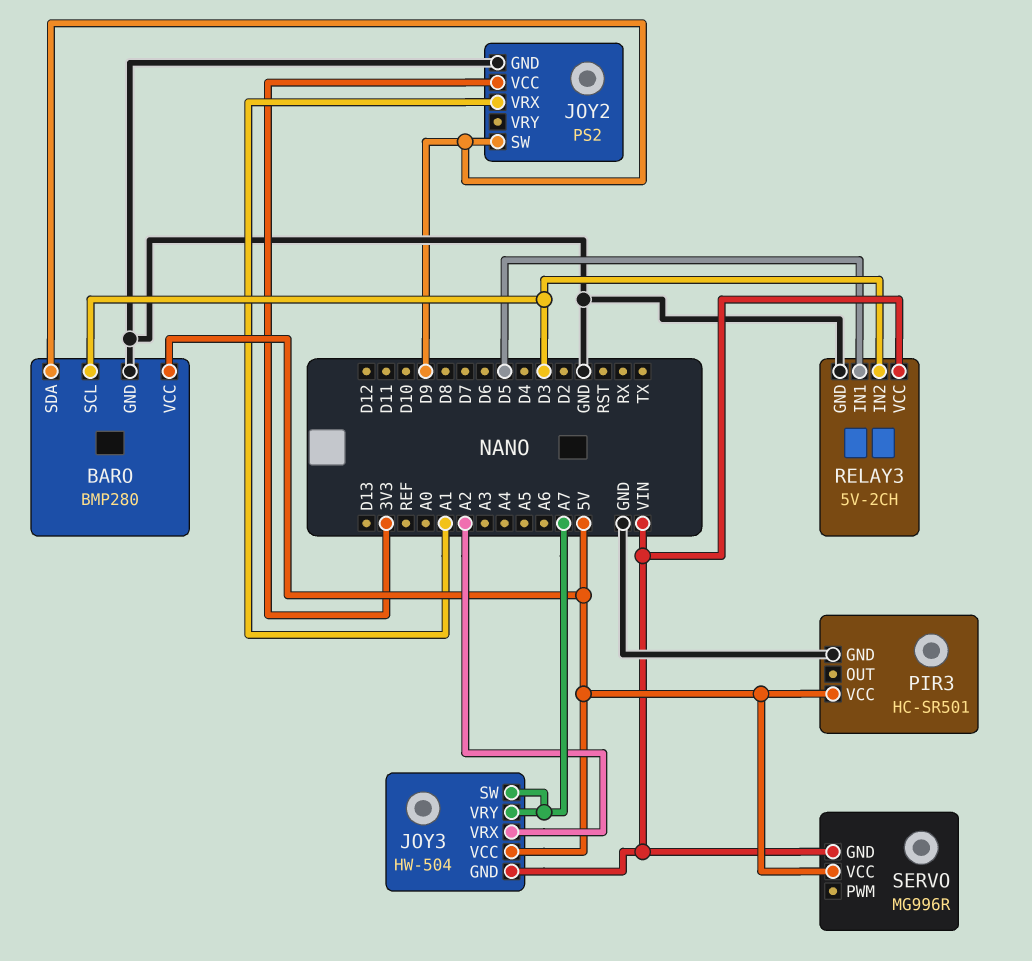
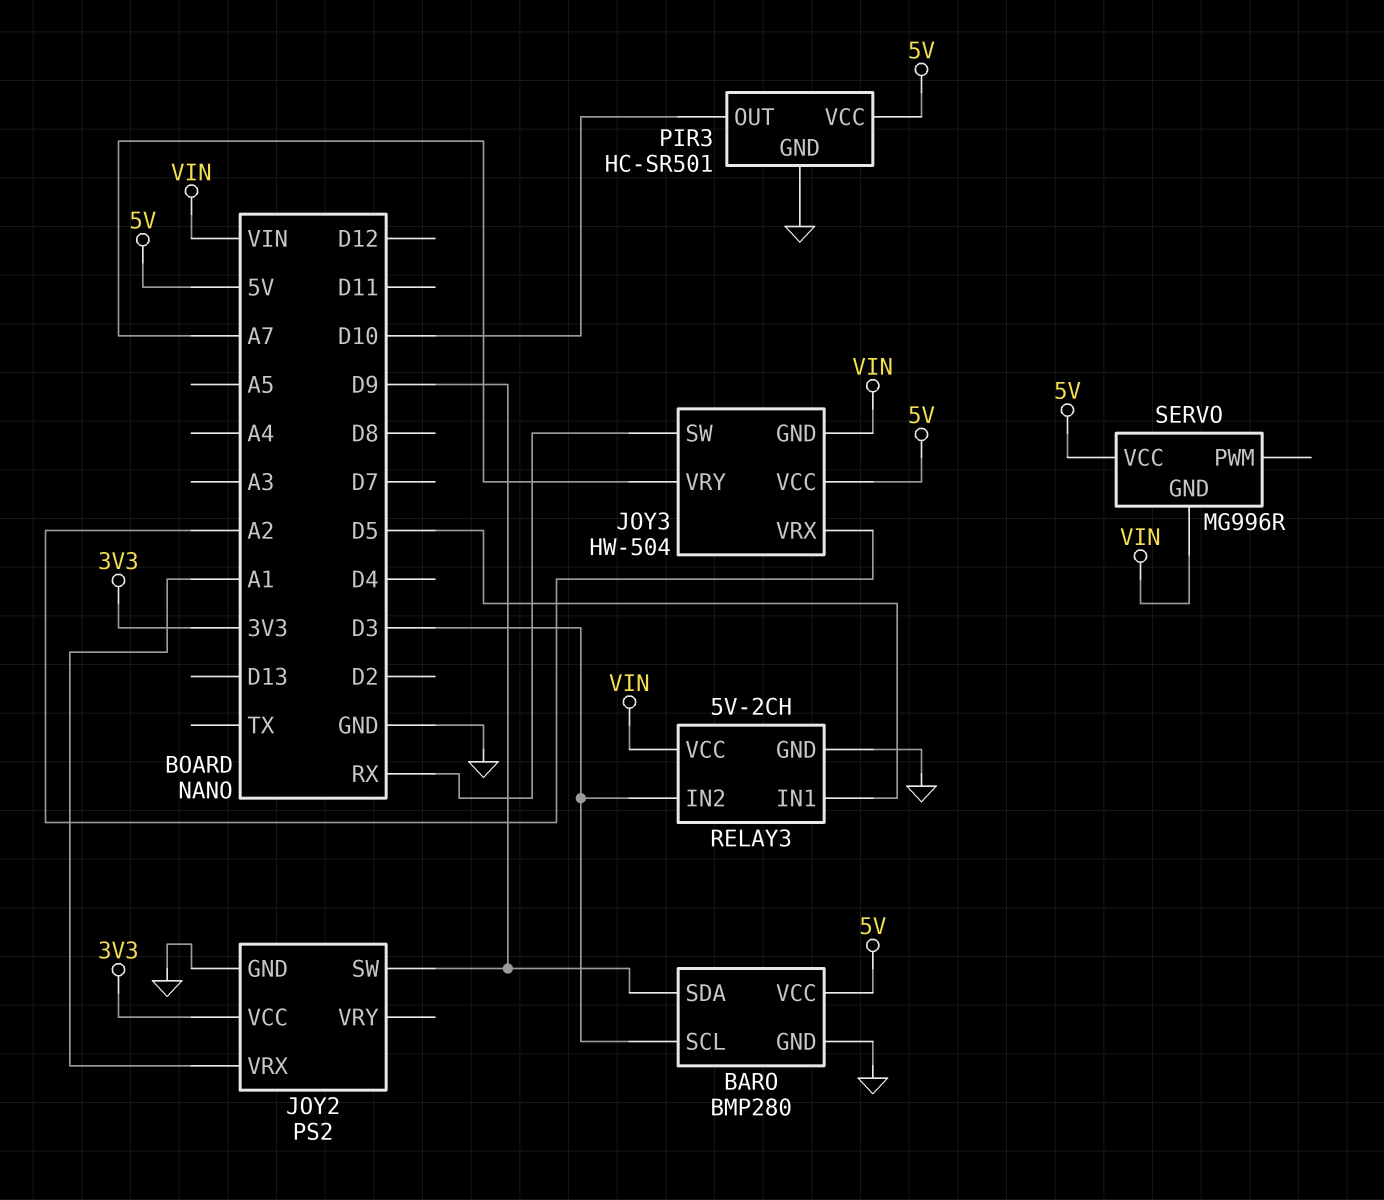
JOY3 pin SW: A7 -> RX
PIR3 pin OUT: none -> D10

